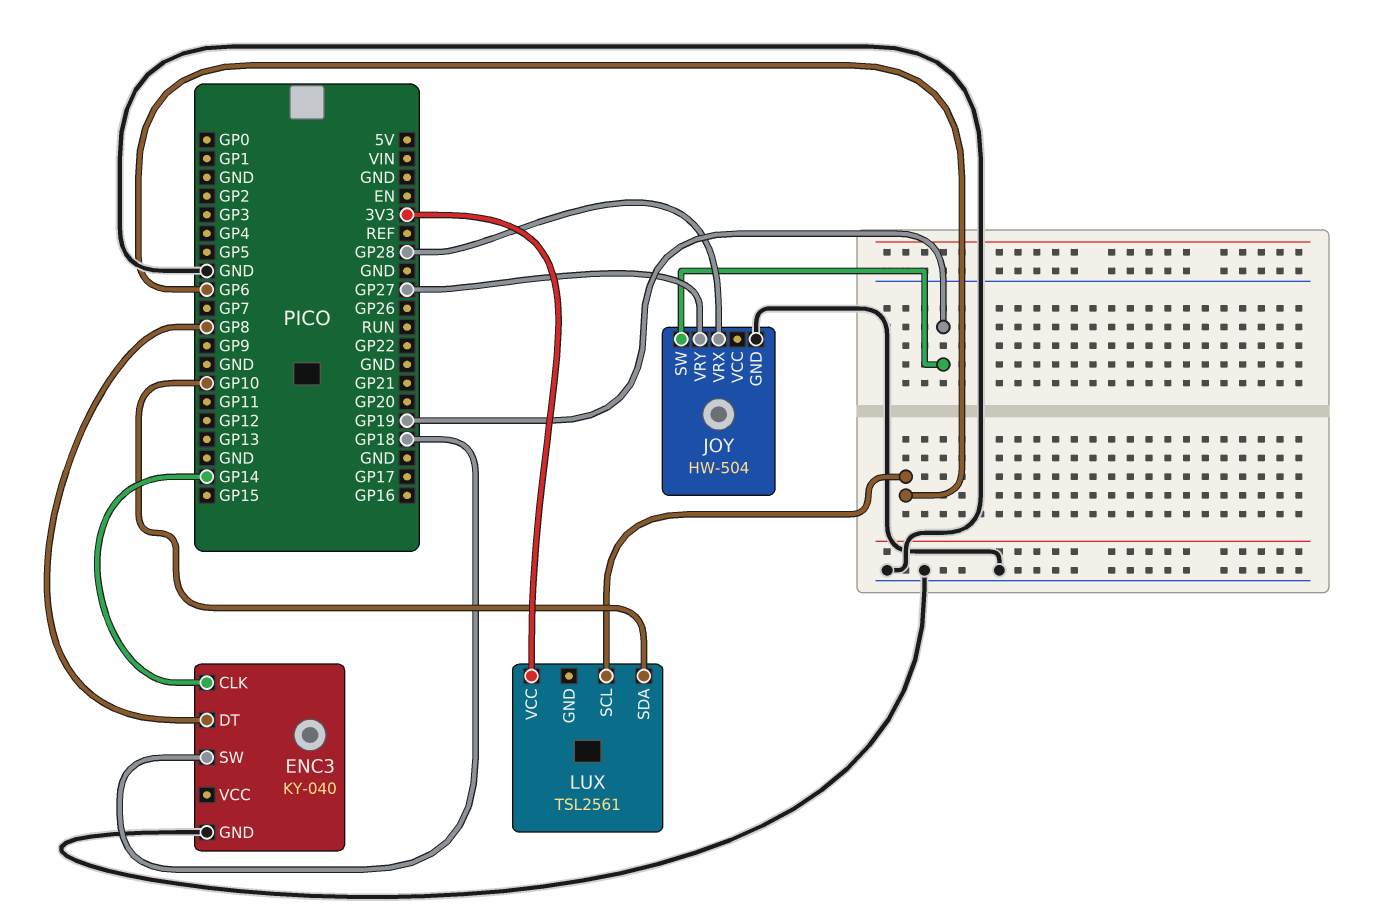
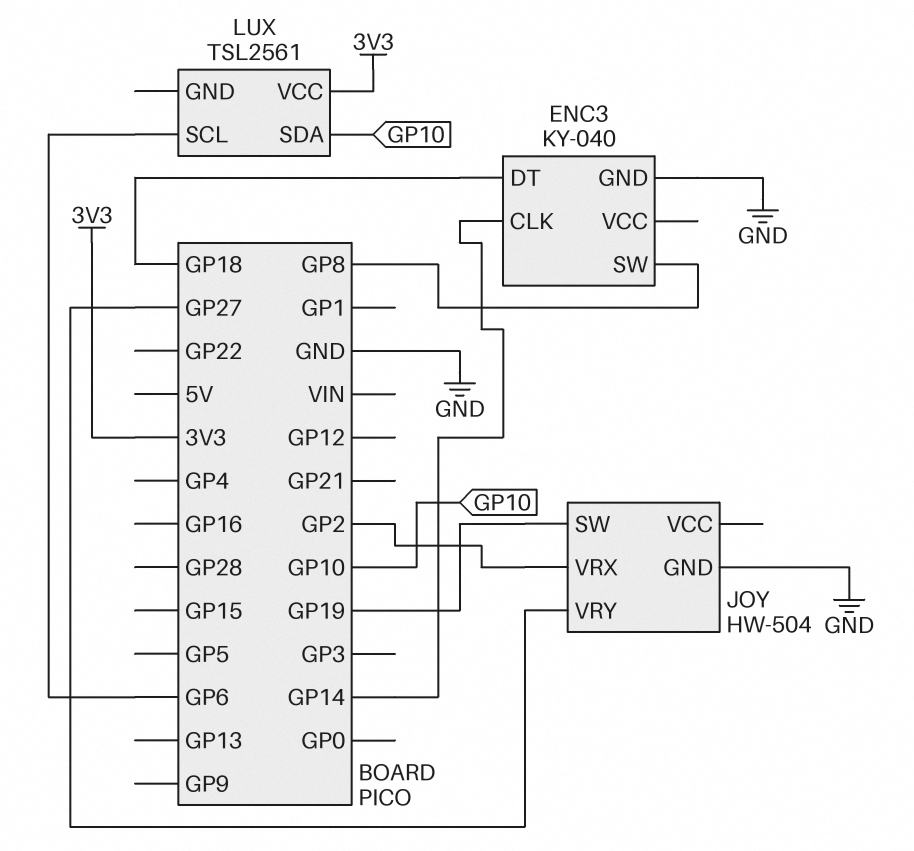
ENC3 pin DT: GP8 -> GP18
ENC3 pin SW: GP18 -> GP8
JOY pin VRX: GP28 -> GP2

